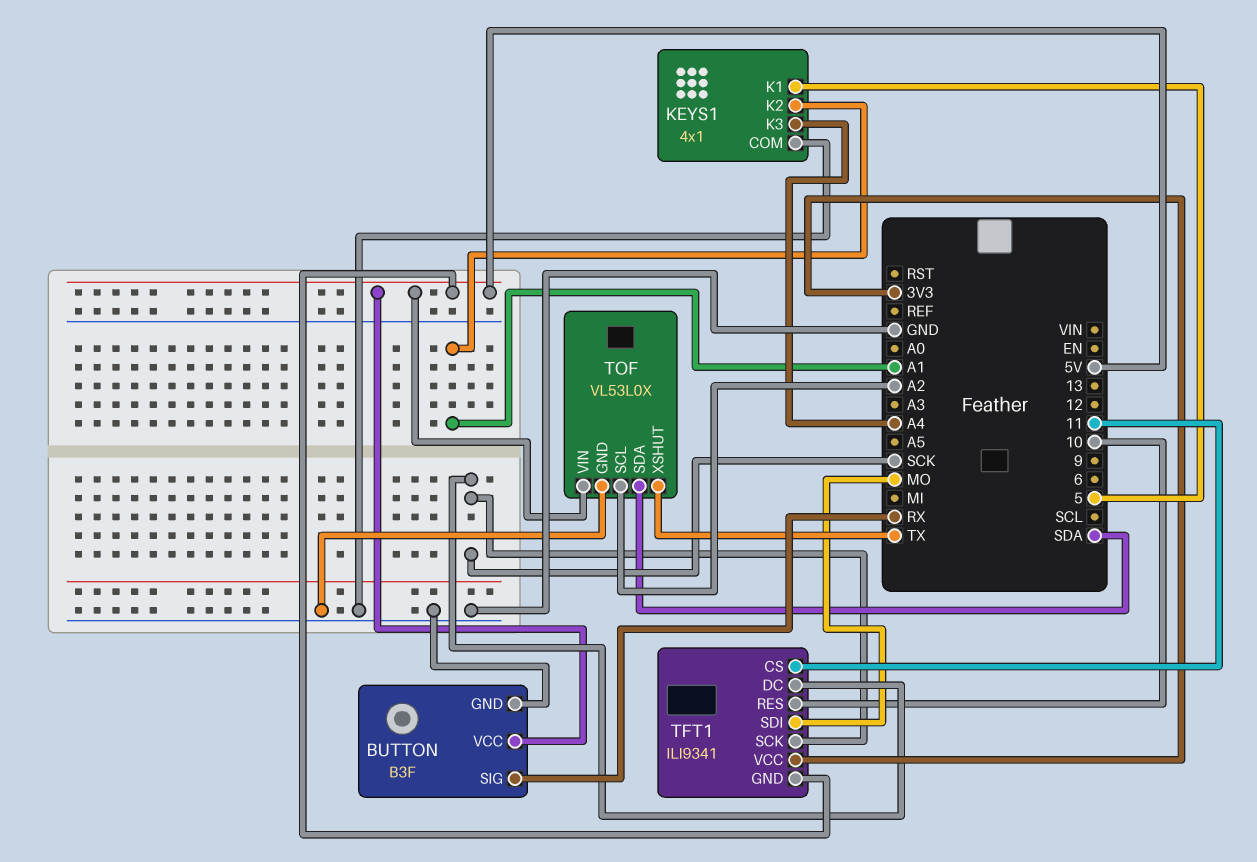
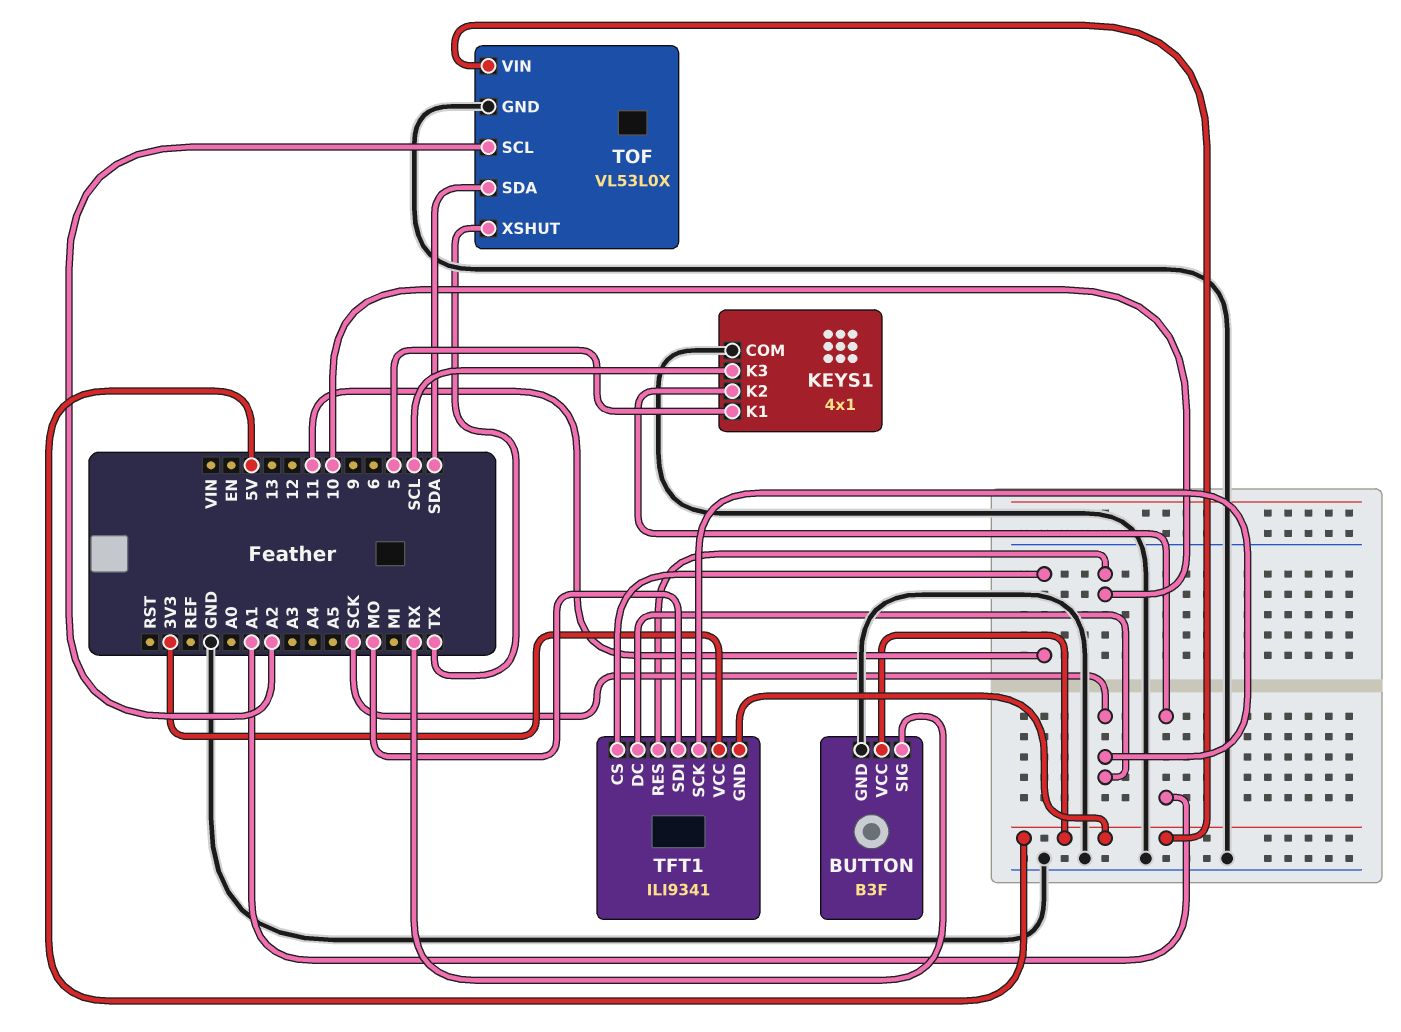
KEYS1 pin K3: A4 -> SCL

